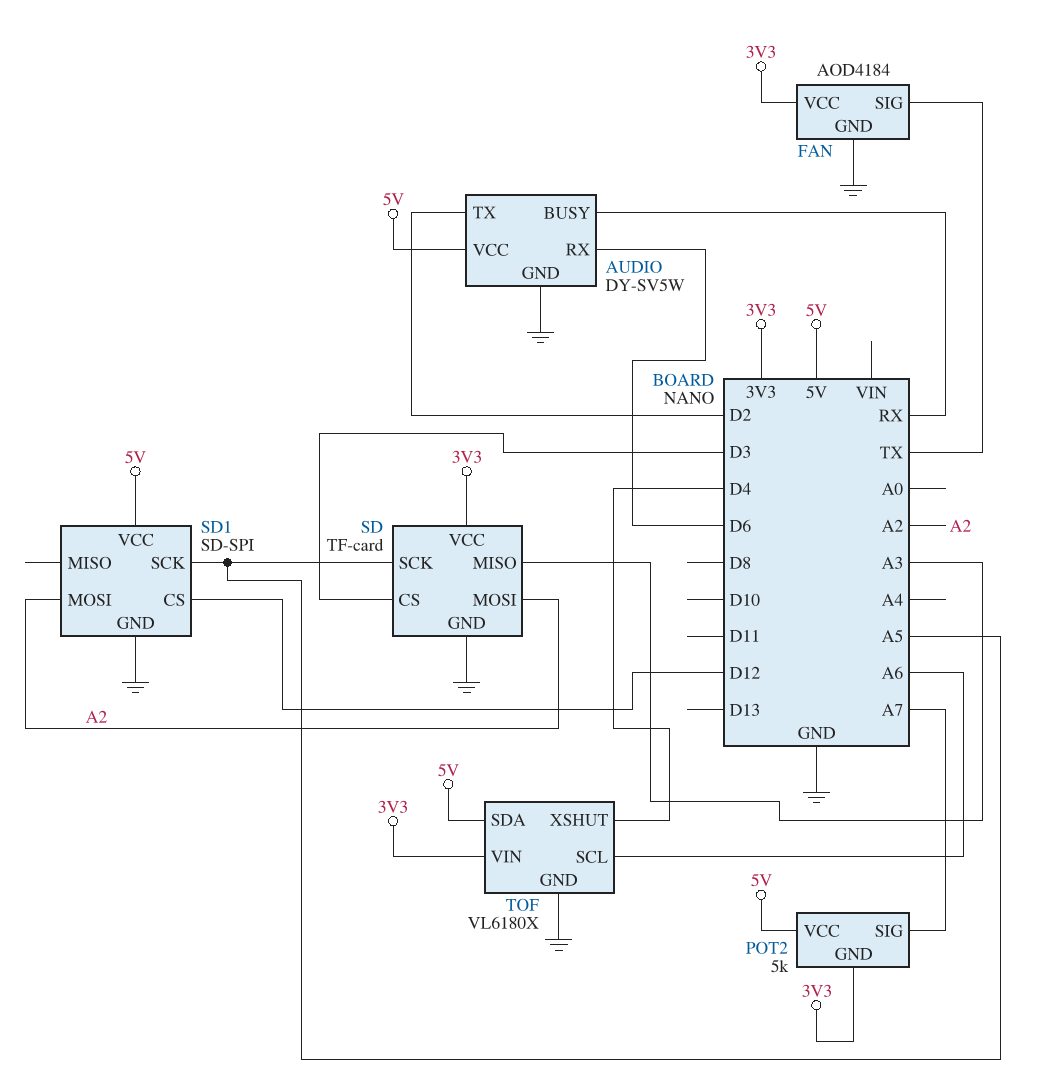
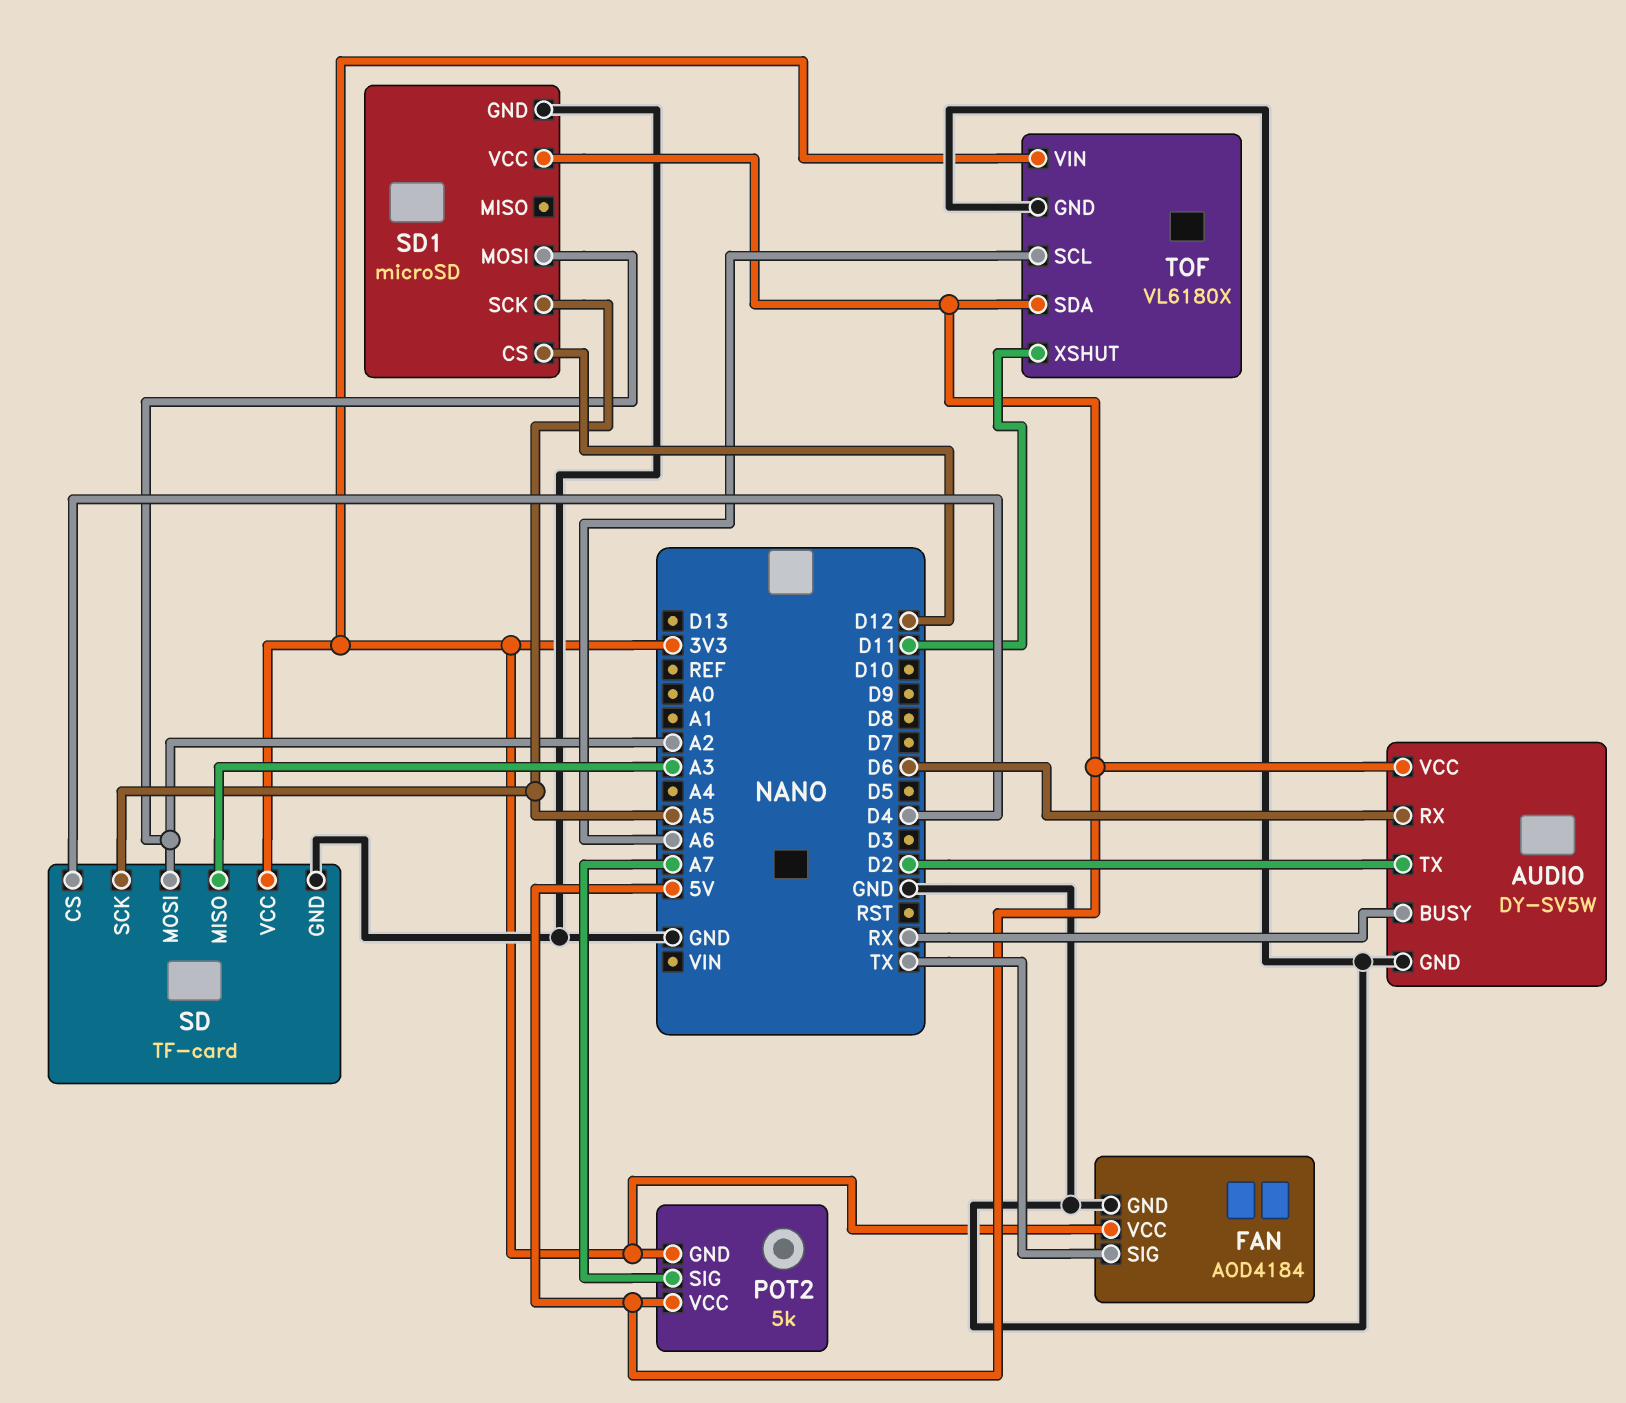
SD pin CS: D3 -> D4
SD1: SD-SPI -> microSD
TOF pin XSHUT: D4 -> D11

